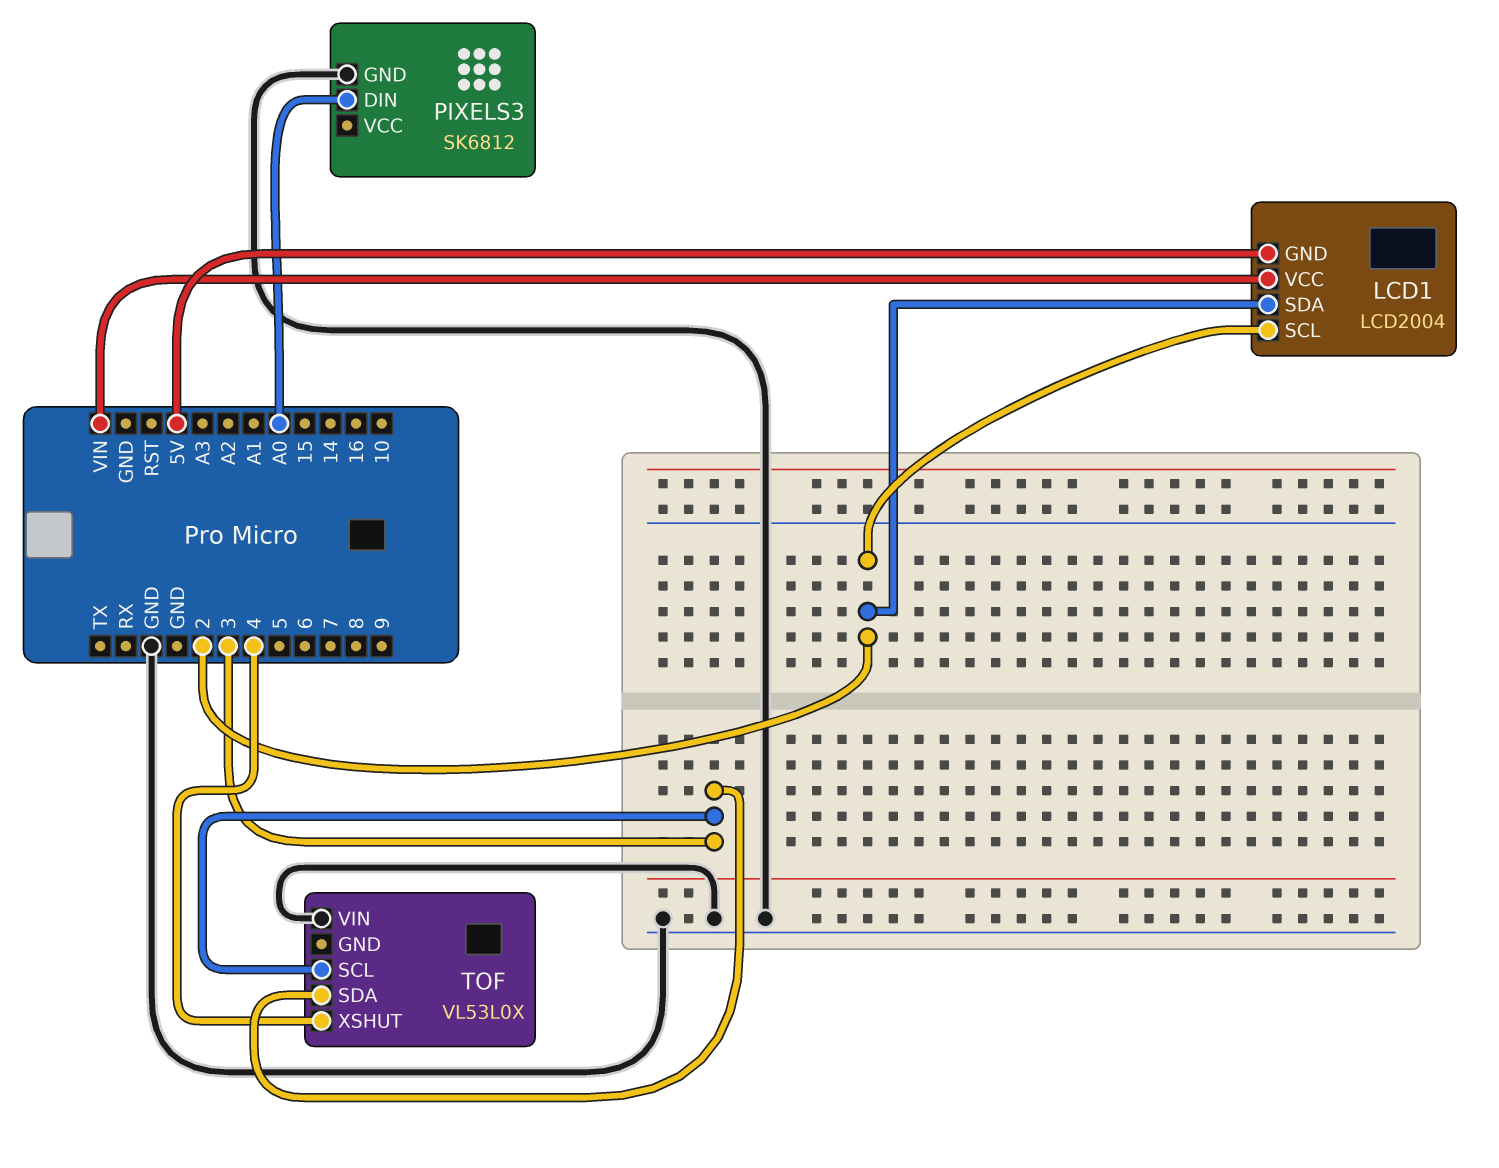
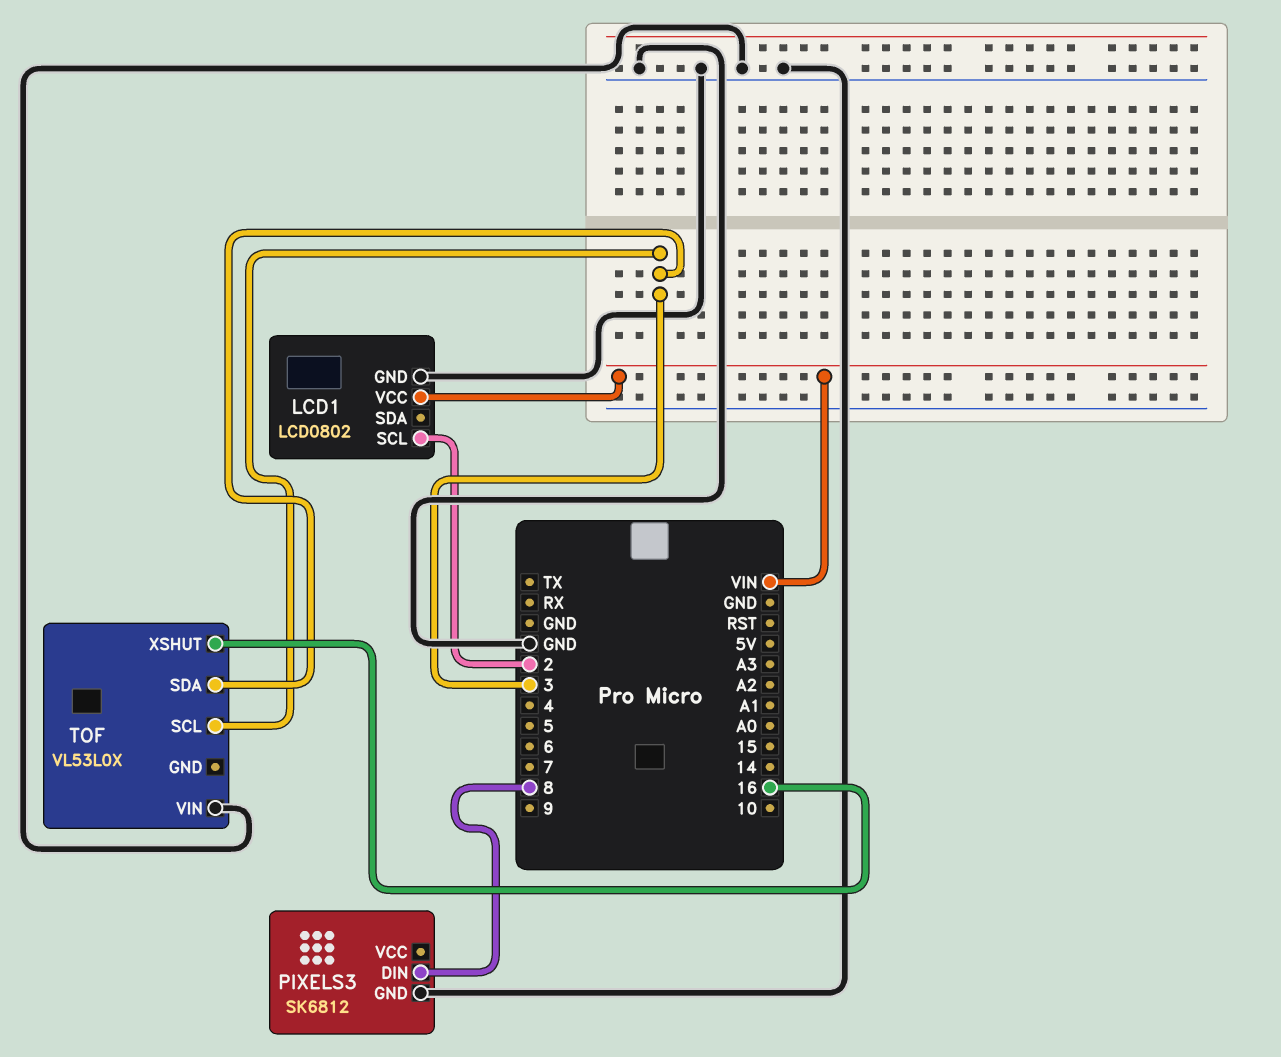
LCD1: LCD2004 -> LCD0802
LCD1 pin GND: 5V -> GND
LCD1 pin SDA: 2 -> none
PIXELS3 pin DIN: A0 -> 8
TOF pin XSHUT: 4 -> 16

